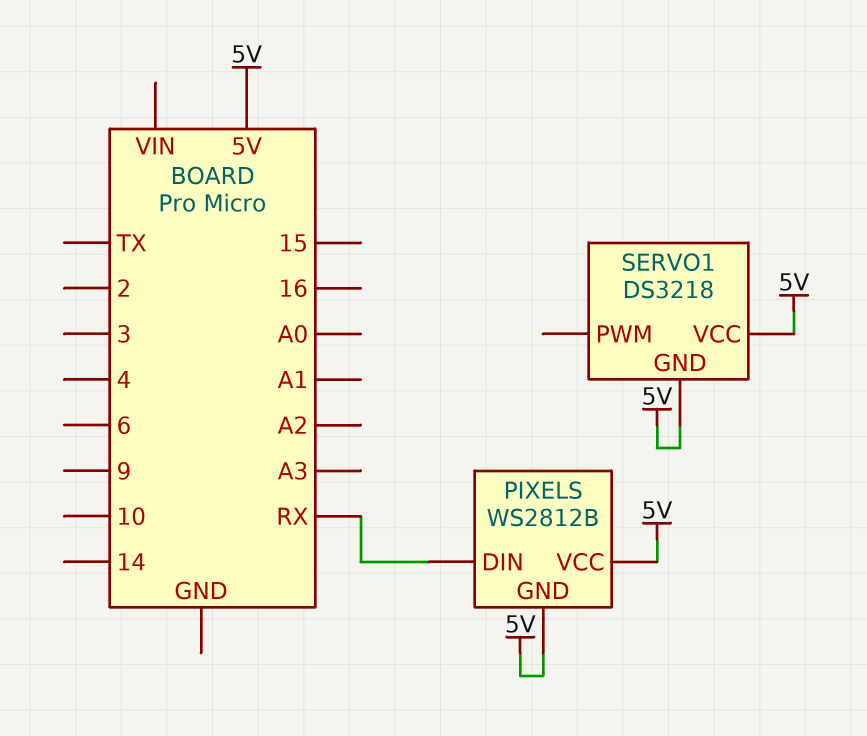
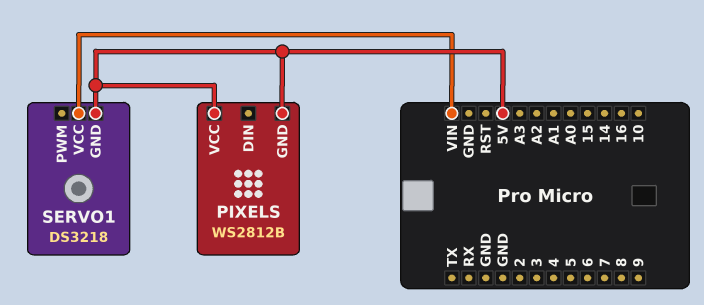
PIXELS pin DIN: RX -> none
SERVO1 pin VCC: 5V -> VIN

